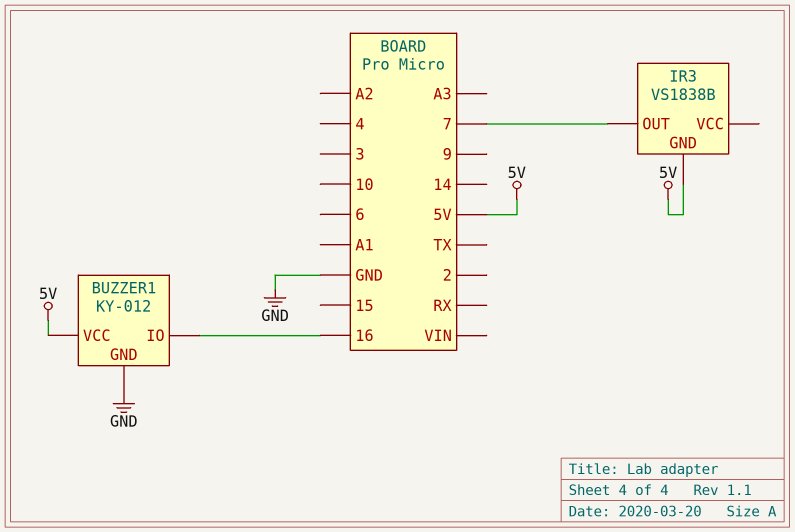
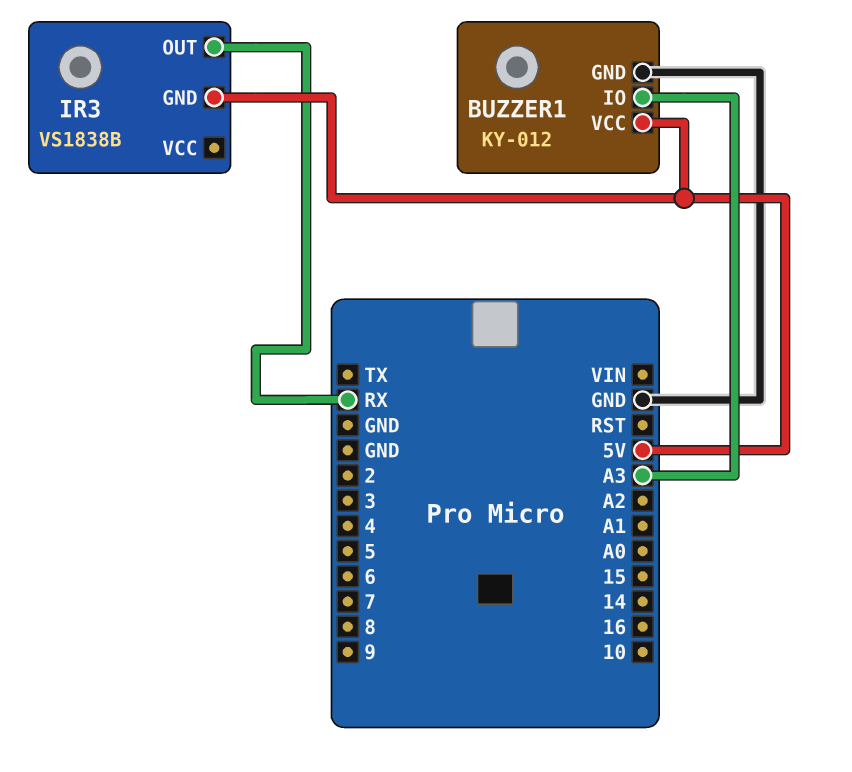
BUZZER1 pin IO: 16 -> A3
IR3 pin OUT: 7 -> RX

